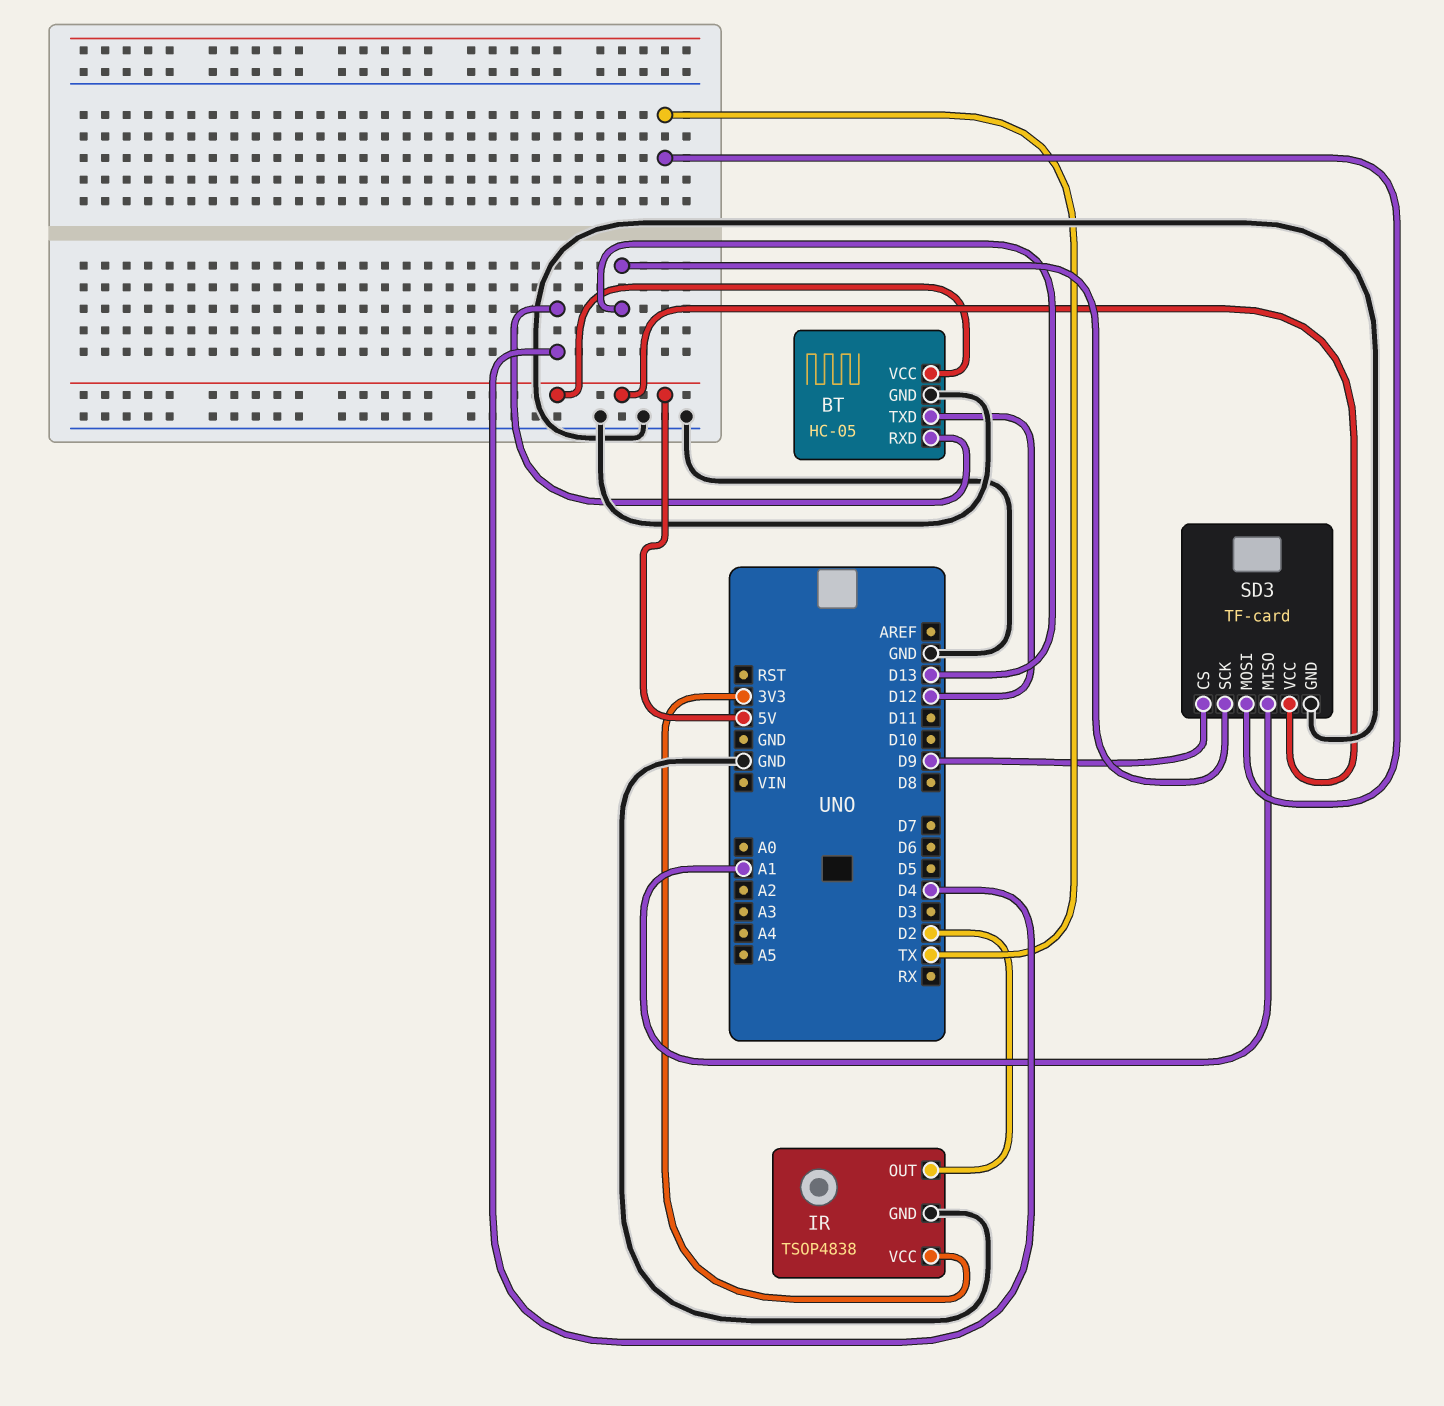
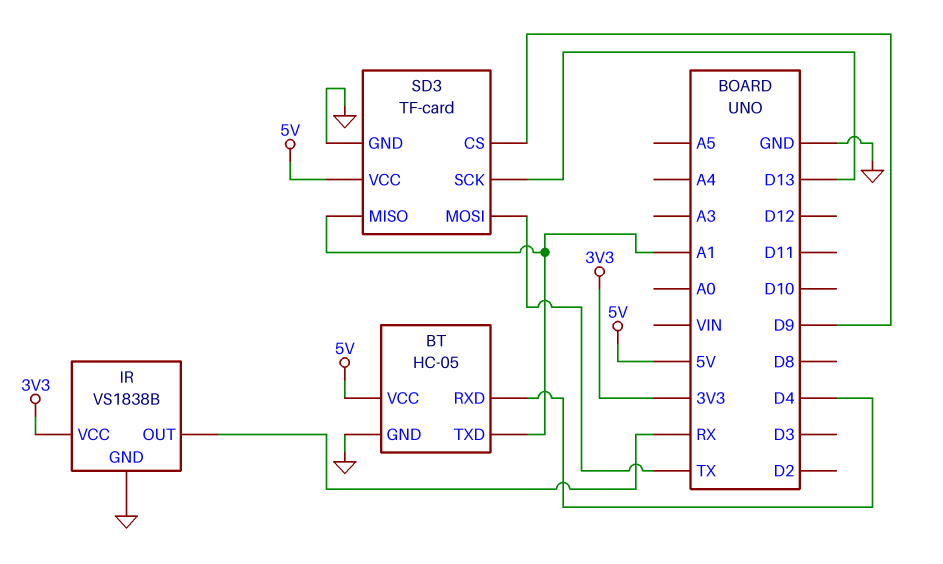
BT pin TXD: D12 -> A1
IR: TSOP4838 -> VS1838B
IR pin OUT: D2 -> RX

